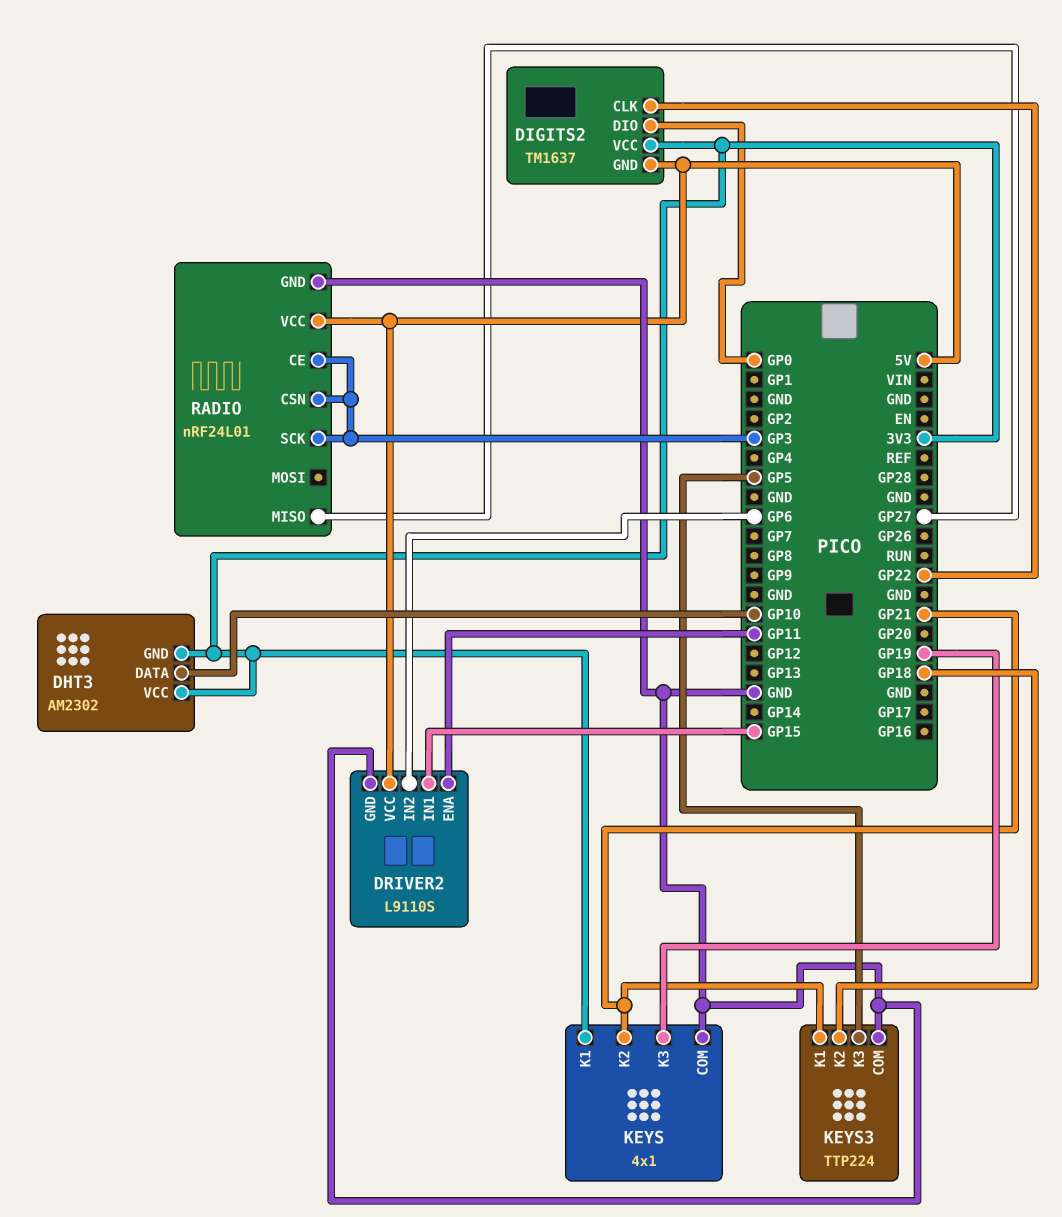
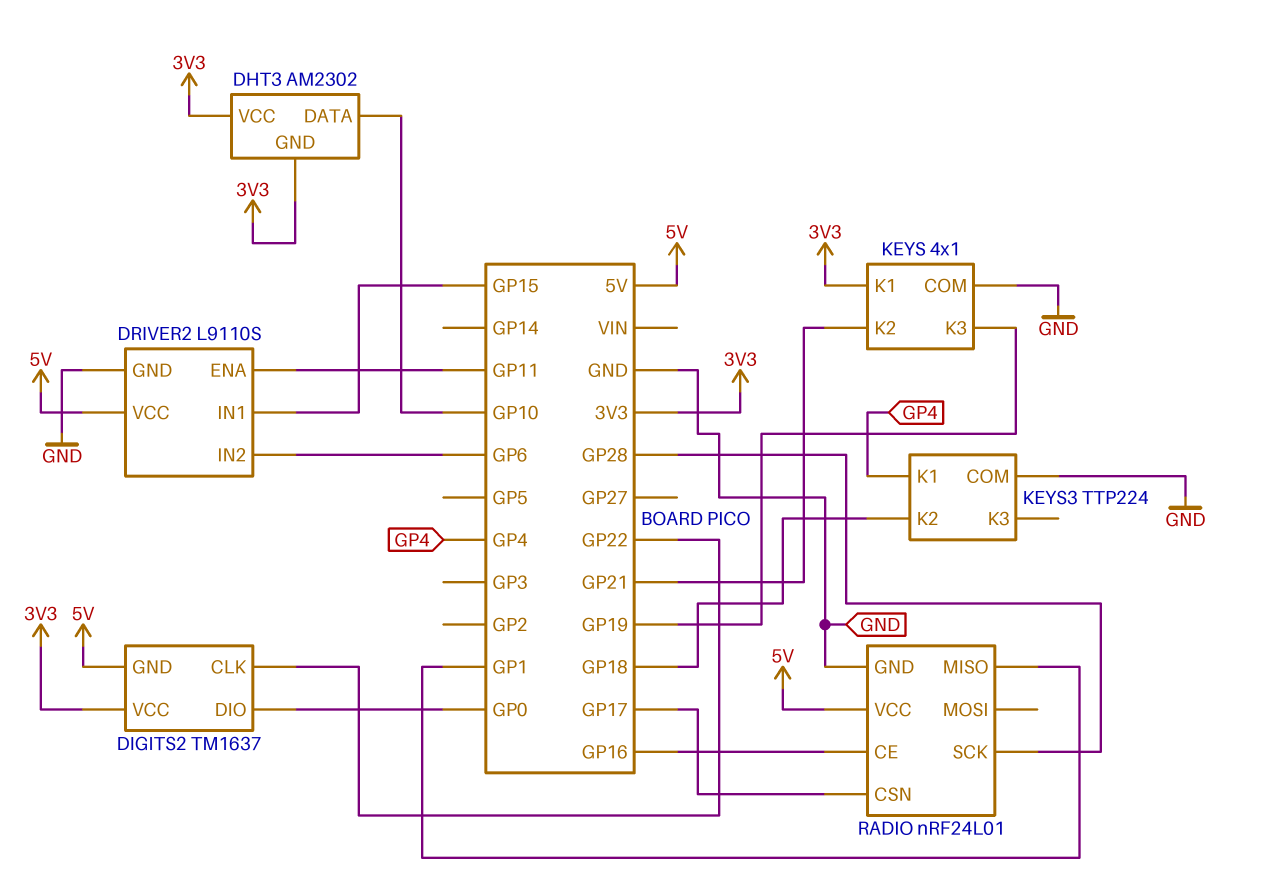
KEYS3 pin K1: GP21 -> GP4
KEYS3 pin K3: GP5 -> none
RADIO pin CE: GP3 -> GP16
RADIO pin CSN: GP3 -> GP17
RADIO pin MISO: GP27 -> GP1
RADIO pin SCK: GP3 -> GP28

